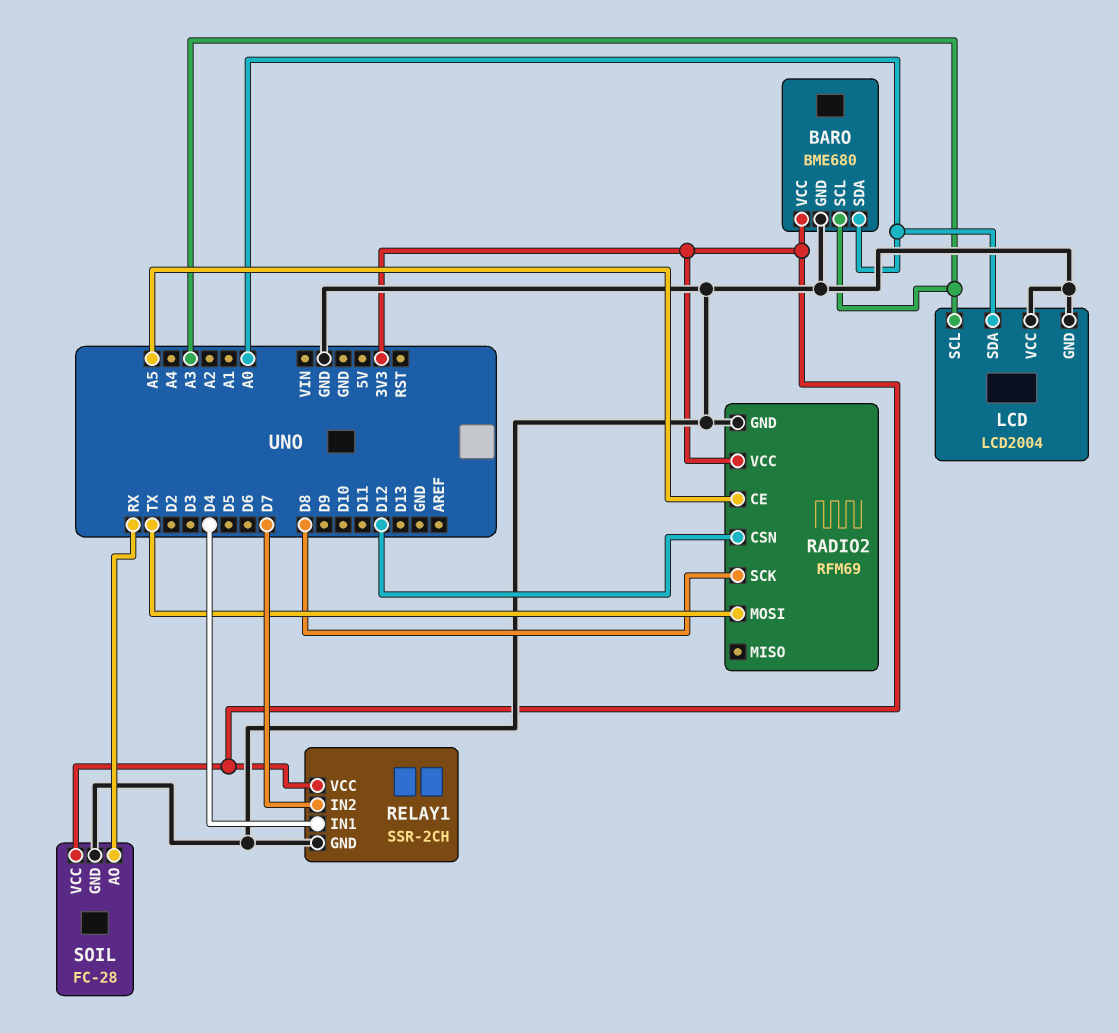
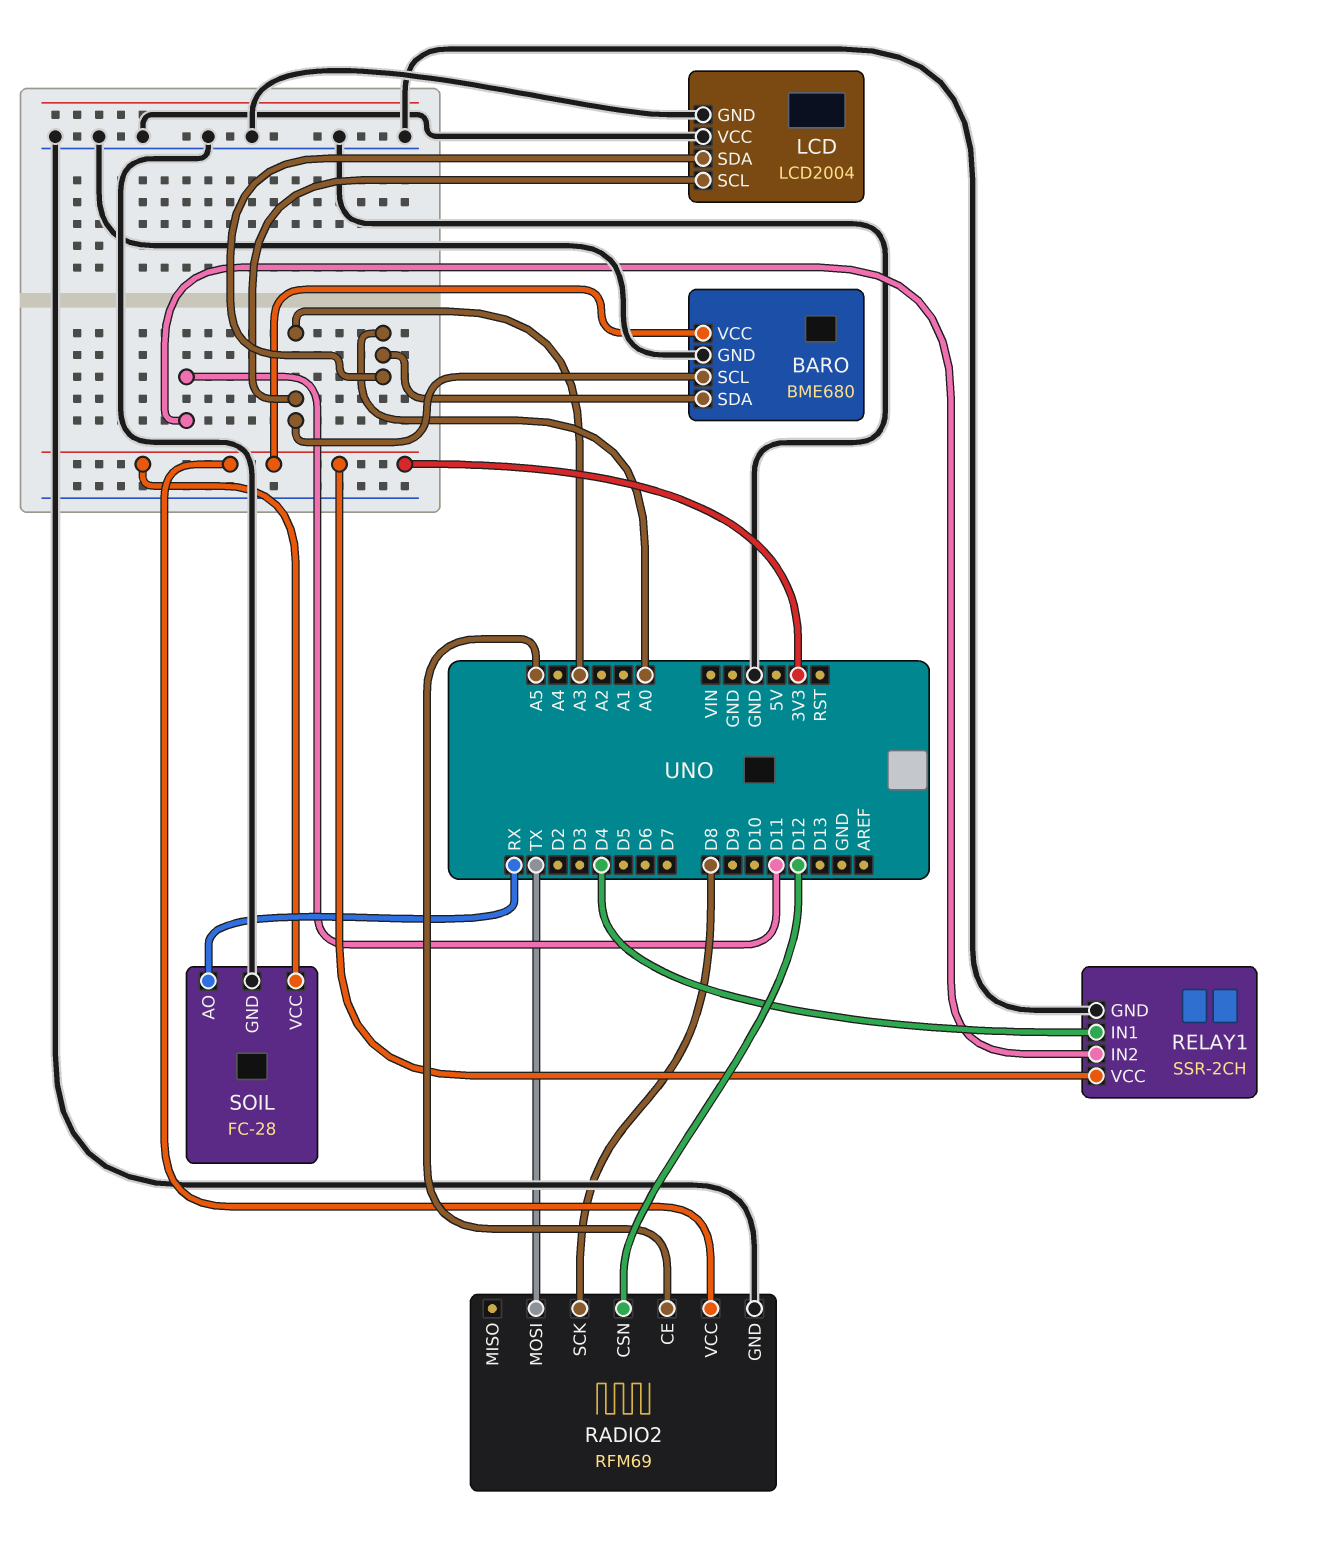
RELAY1 pin IN2: D7 -> D11

